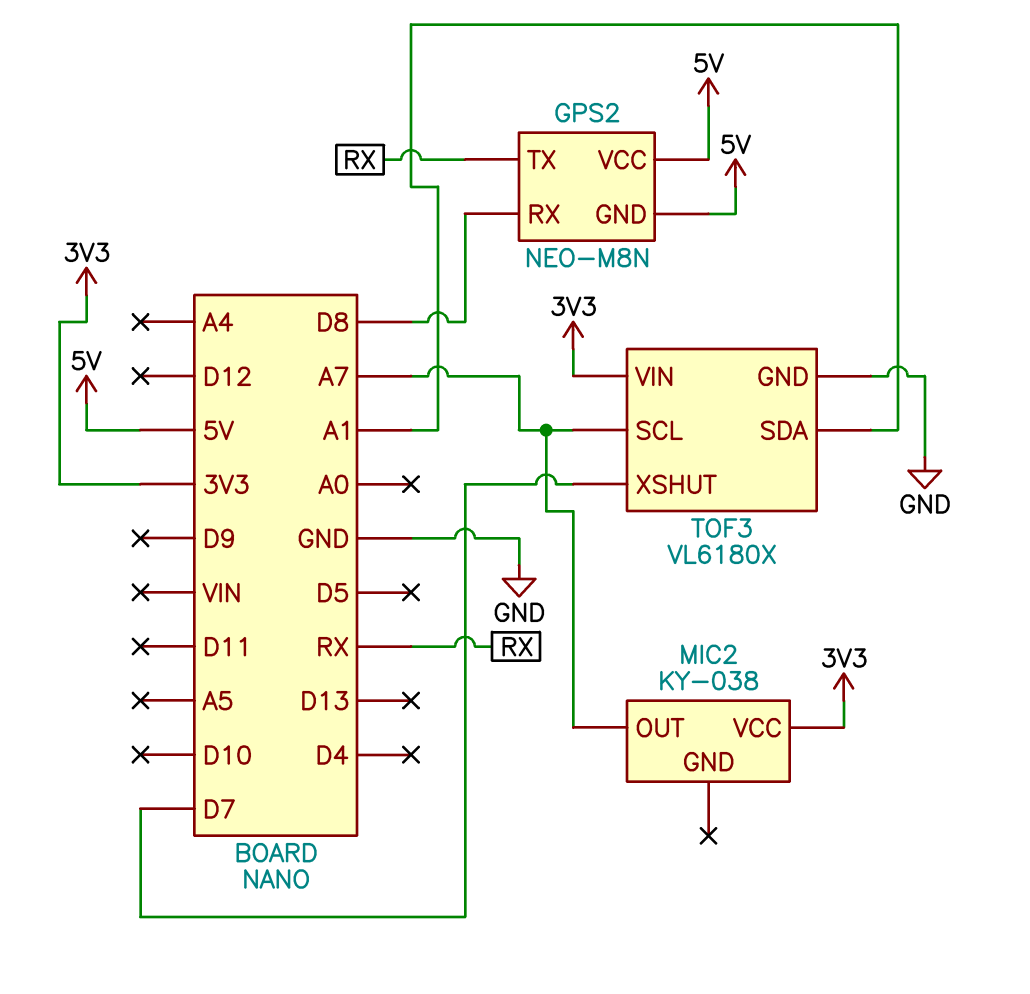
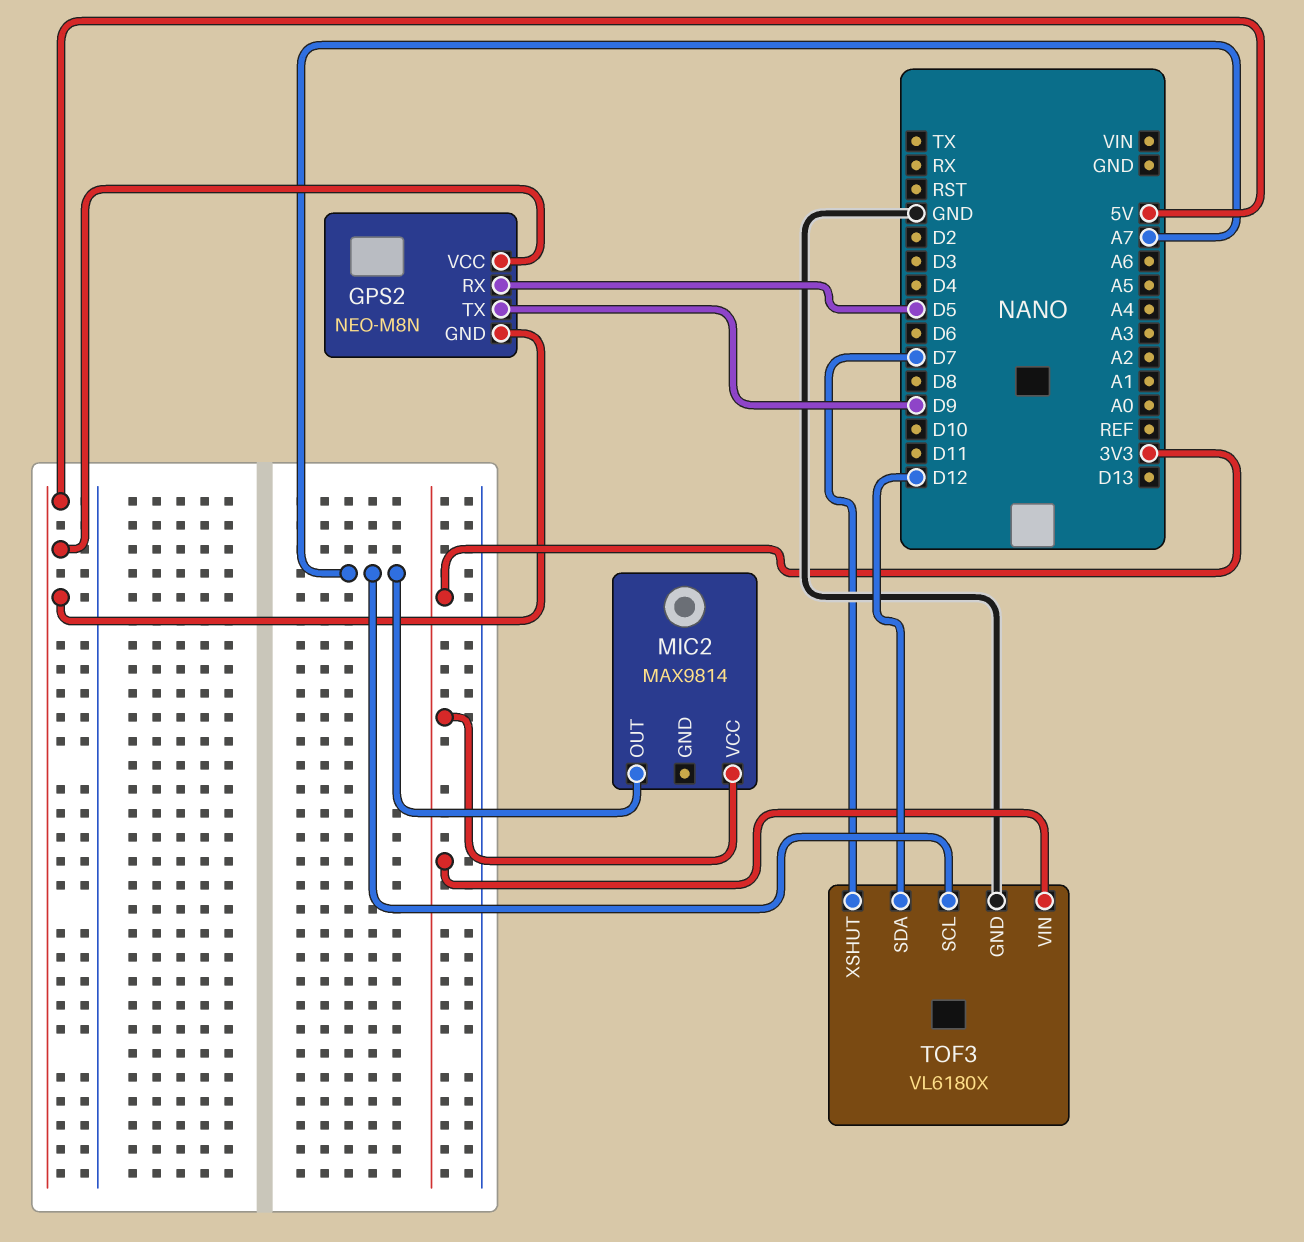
GPS2 pin RX: D8 -> D5
GPS2 pin TX: RX -> D9
MIC2: KY-038 -> MAX9814
TOF3 pin SDA: A1 -> D12

